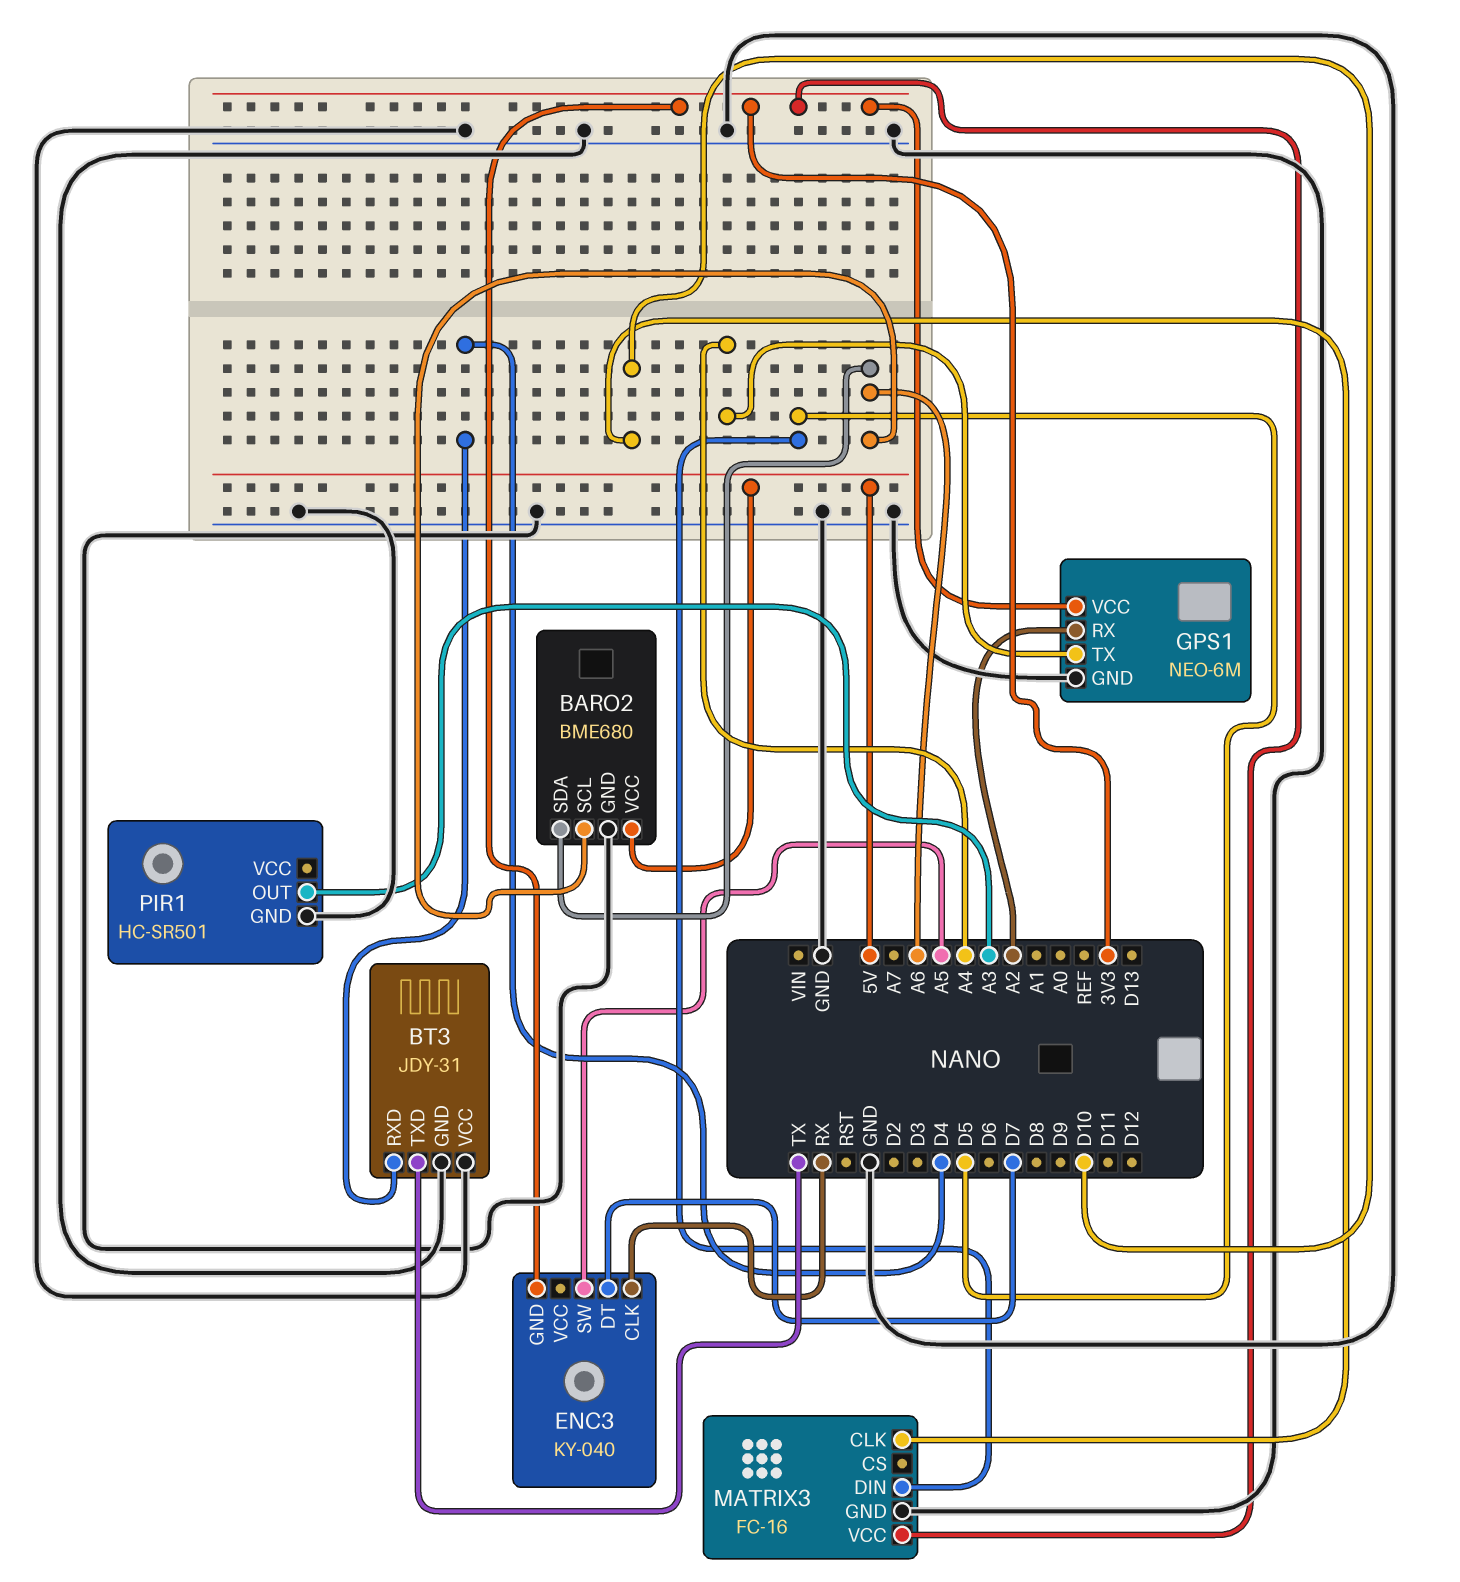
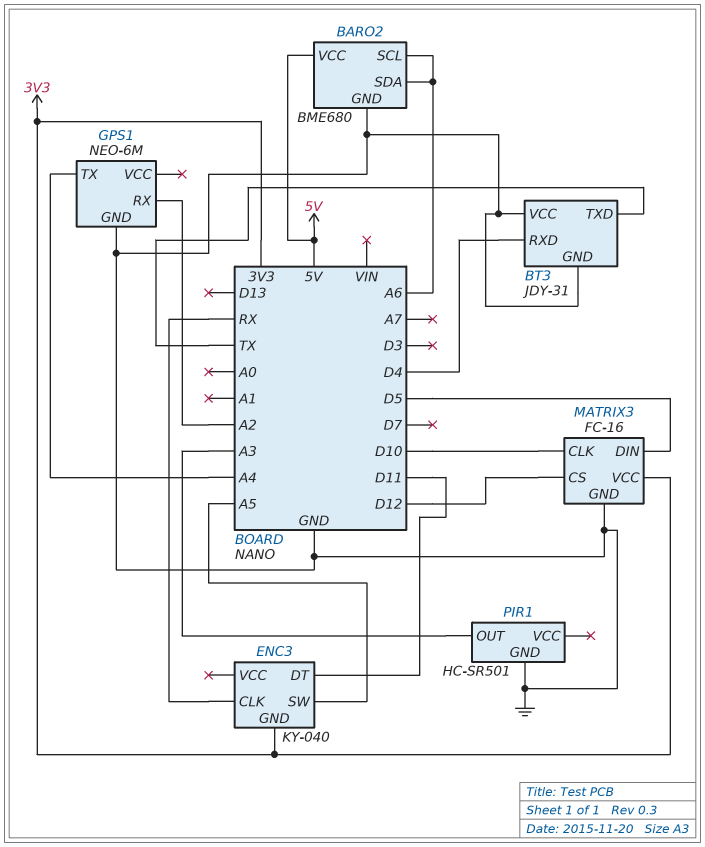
ENC3 pin DT: D7 -> D11
GPS1 pin VCC: 3V3 -> none
MATRIX3 pin CS: none -> D12

